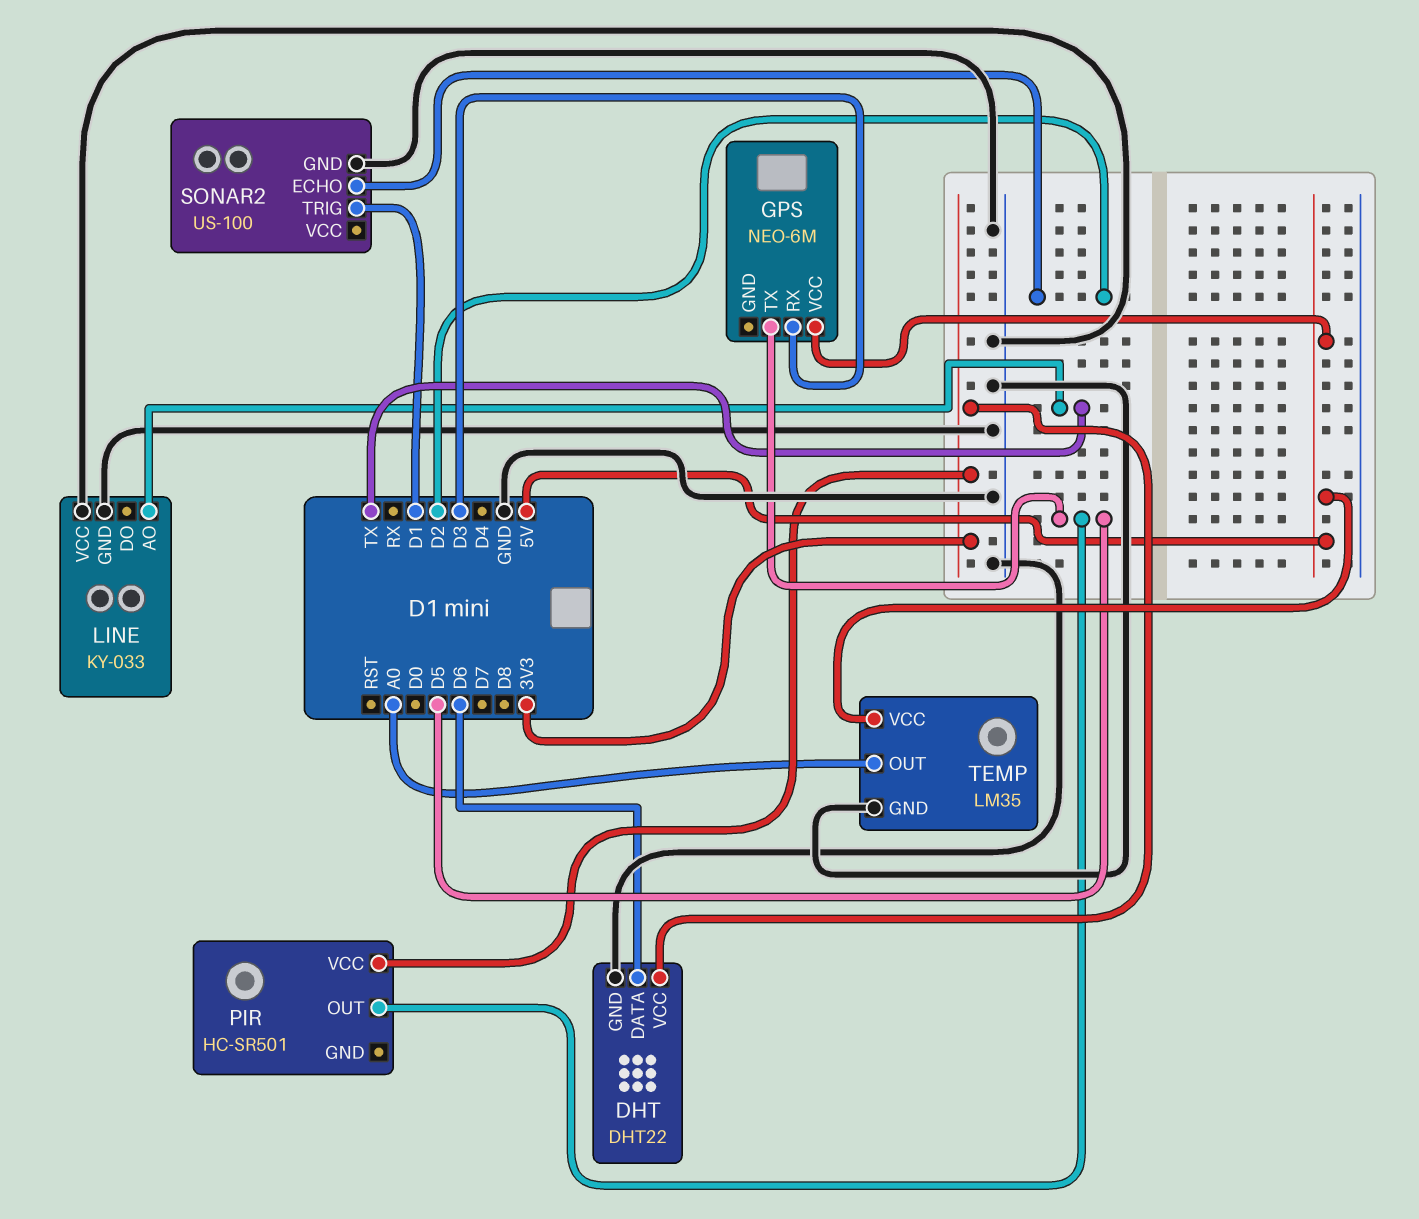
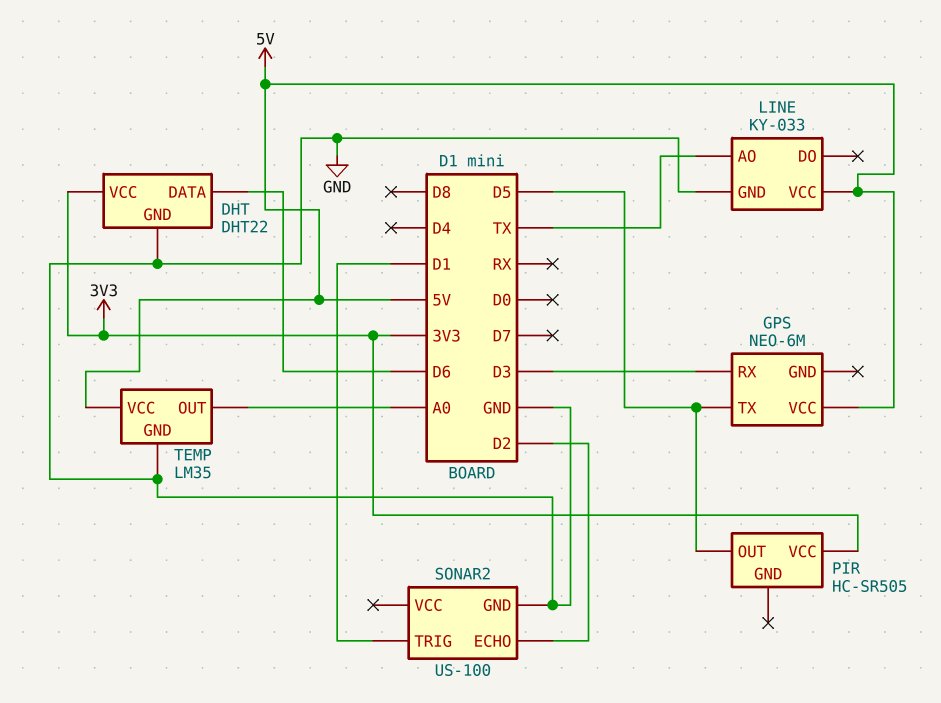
LINE pin VCC: GND -> 5V
PIR: HC-SR501 -> HC-SR505

